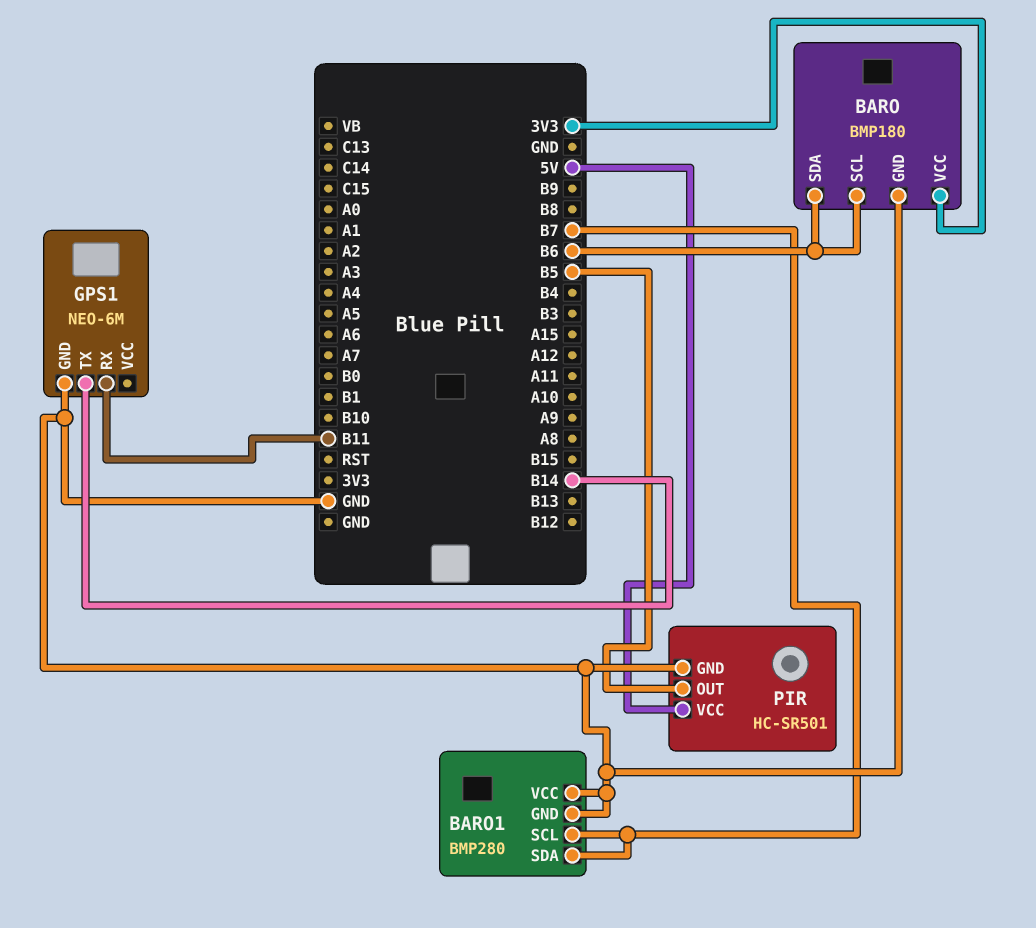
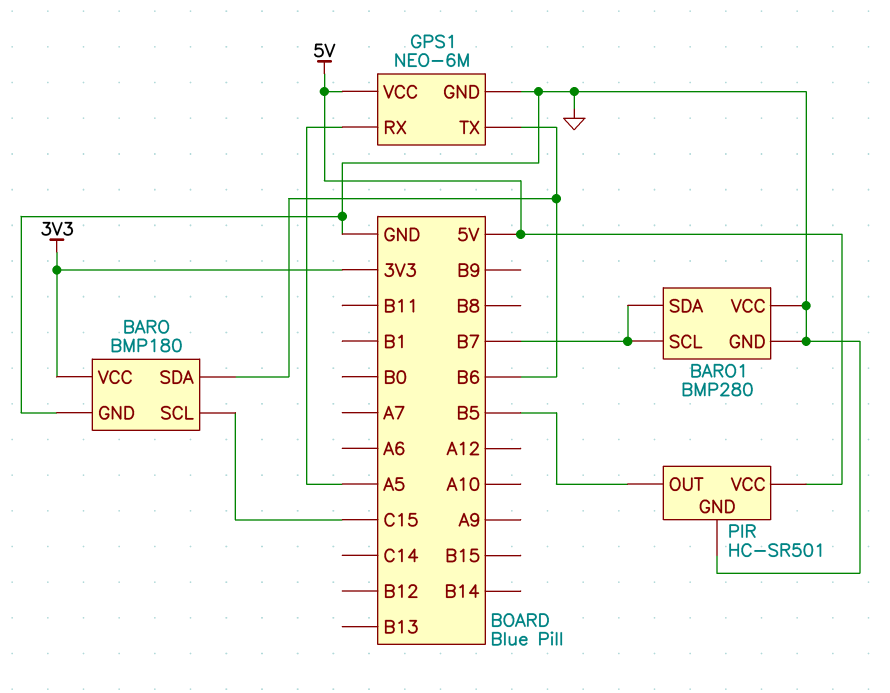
BARO pin SCL: B6 -> C15
GPS1 pin RX: B11 -> A5
GPS1 pin TX: B14 -> B6
GPS1 pin VCC: none -> 5V

